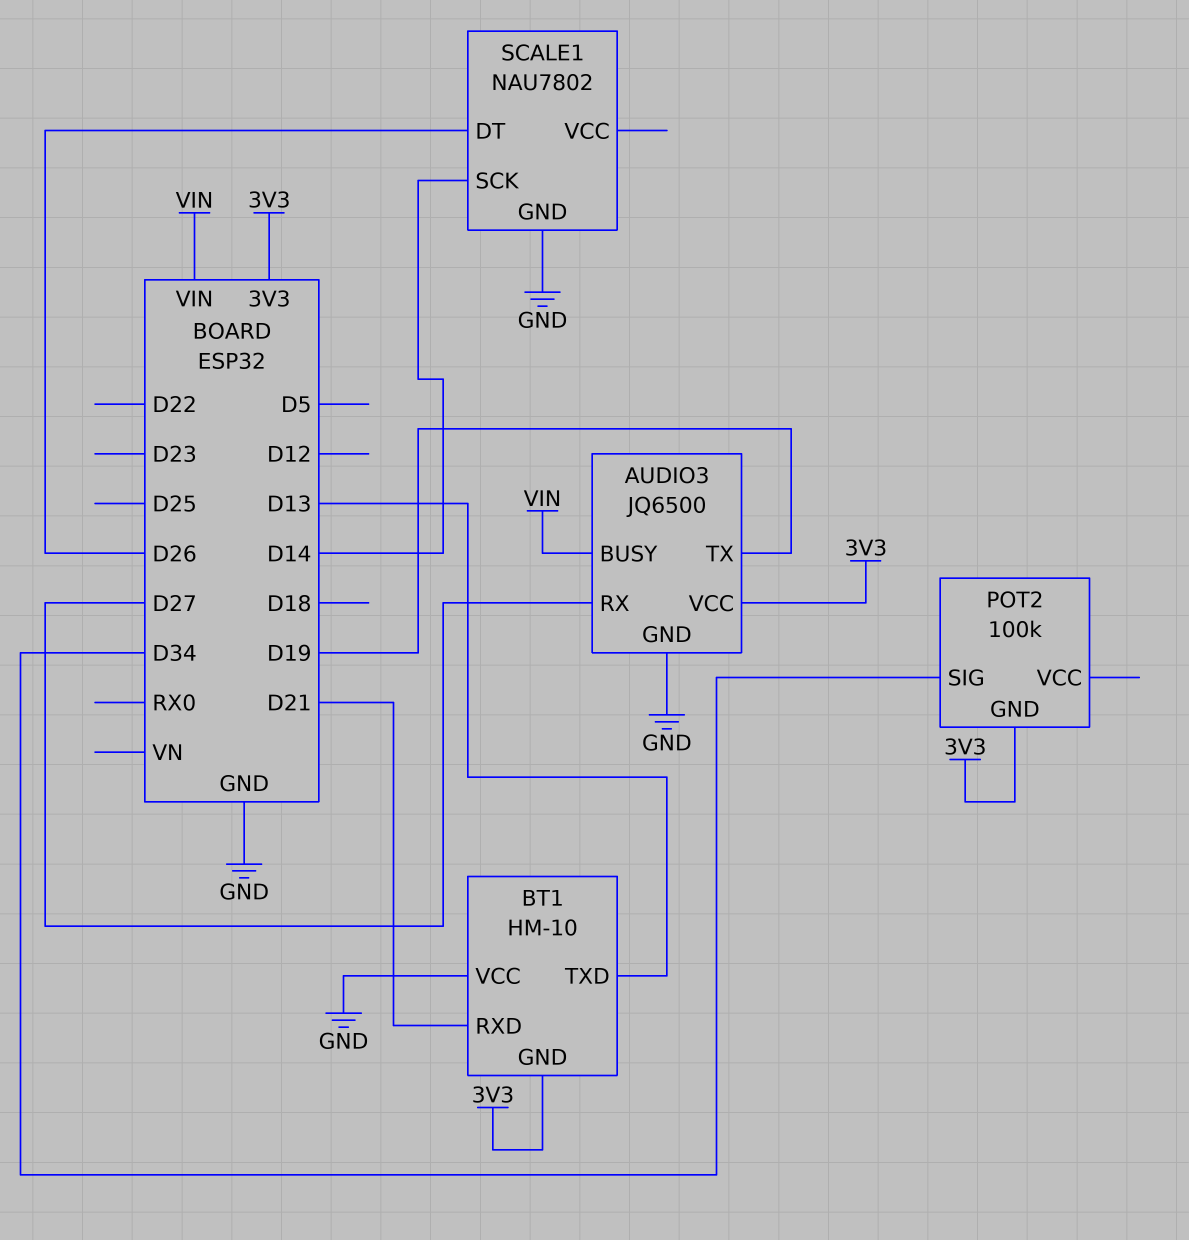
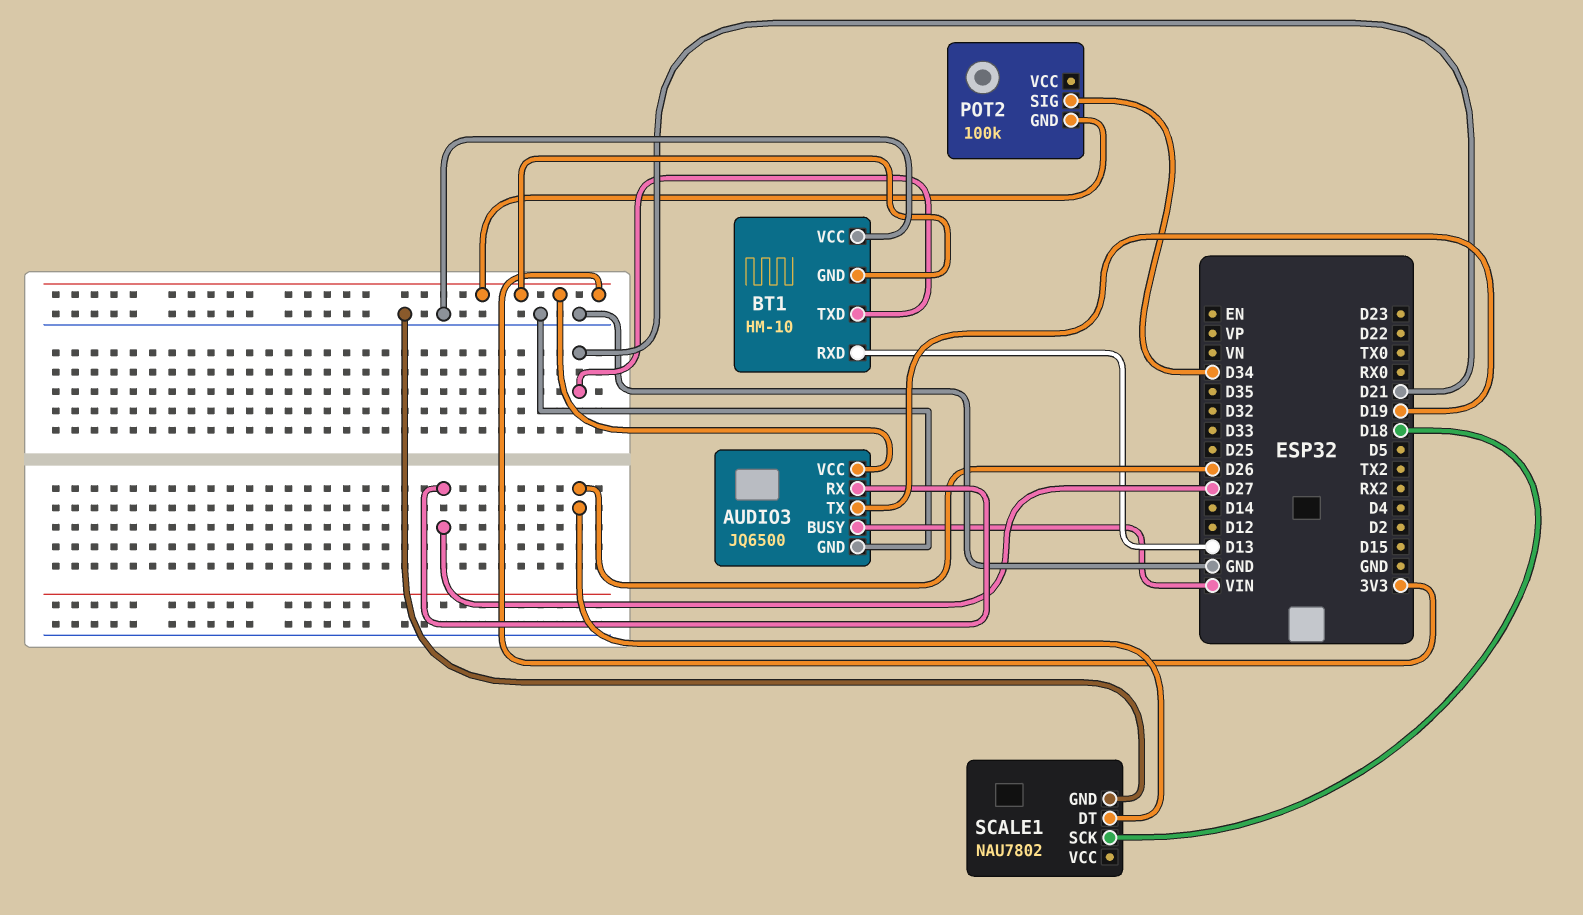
BT1 pin RXD: D21 -> D13
BT1 pin TXD: D13 -> D21
SCALE1 pin SCK: D14 -> D18

